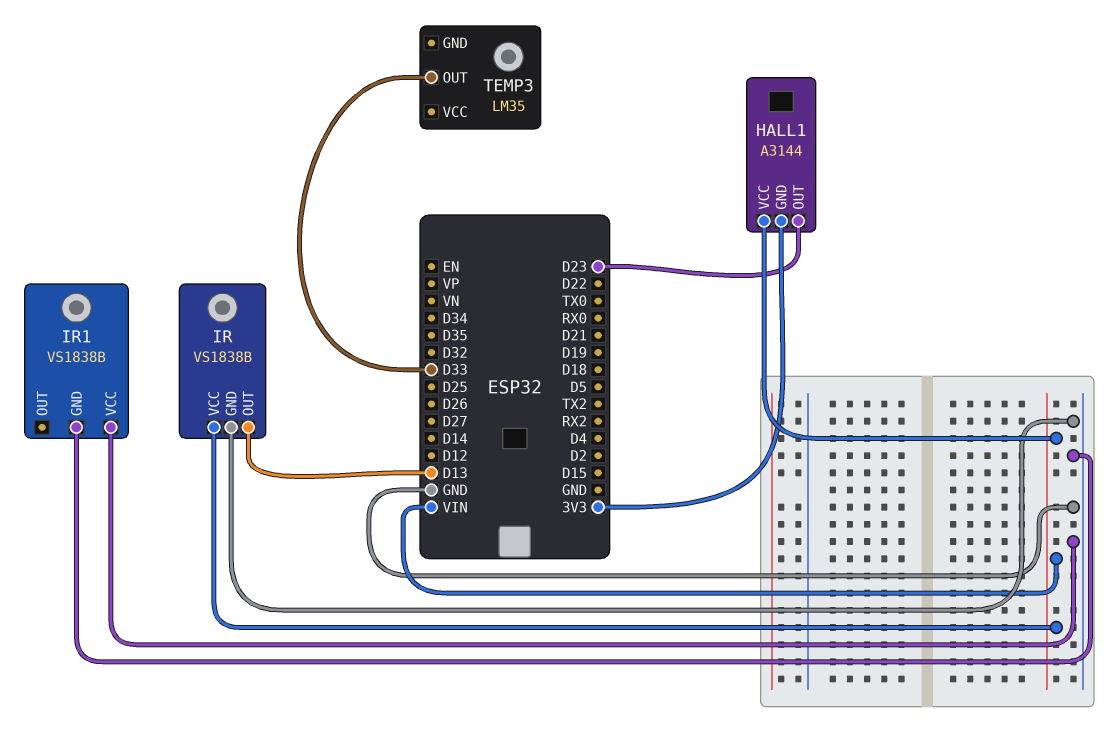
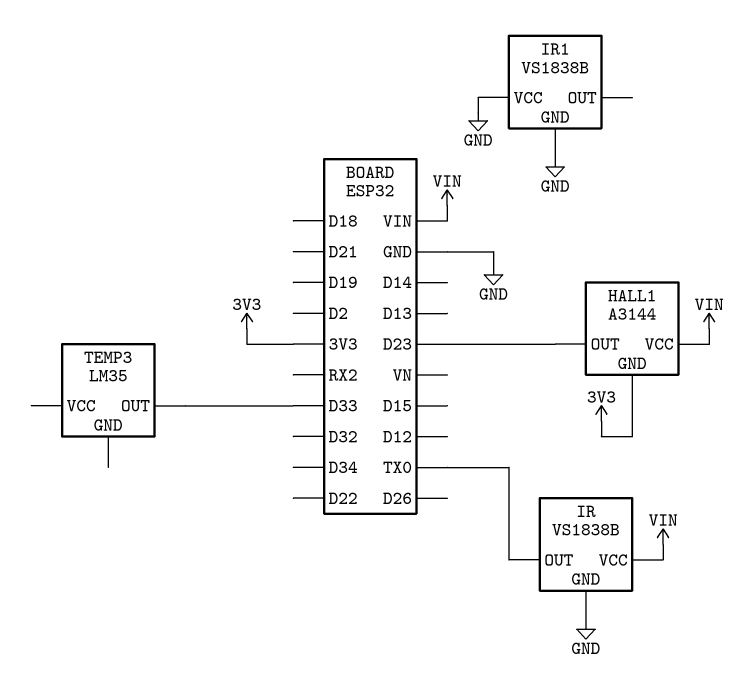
IR pin OUT: D13 -> TX0

